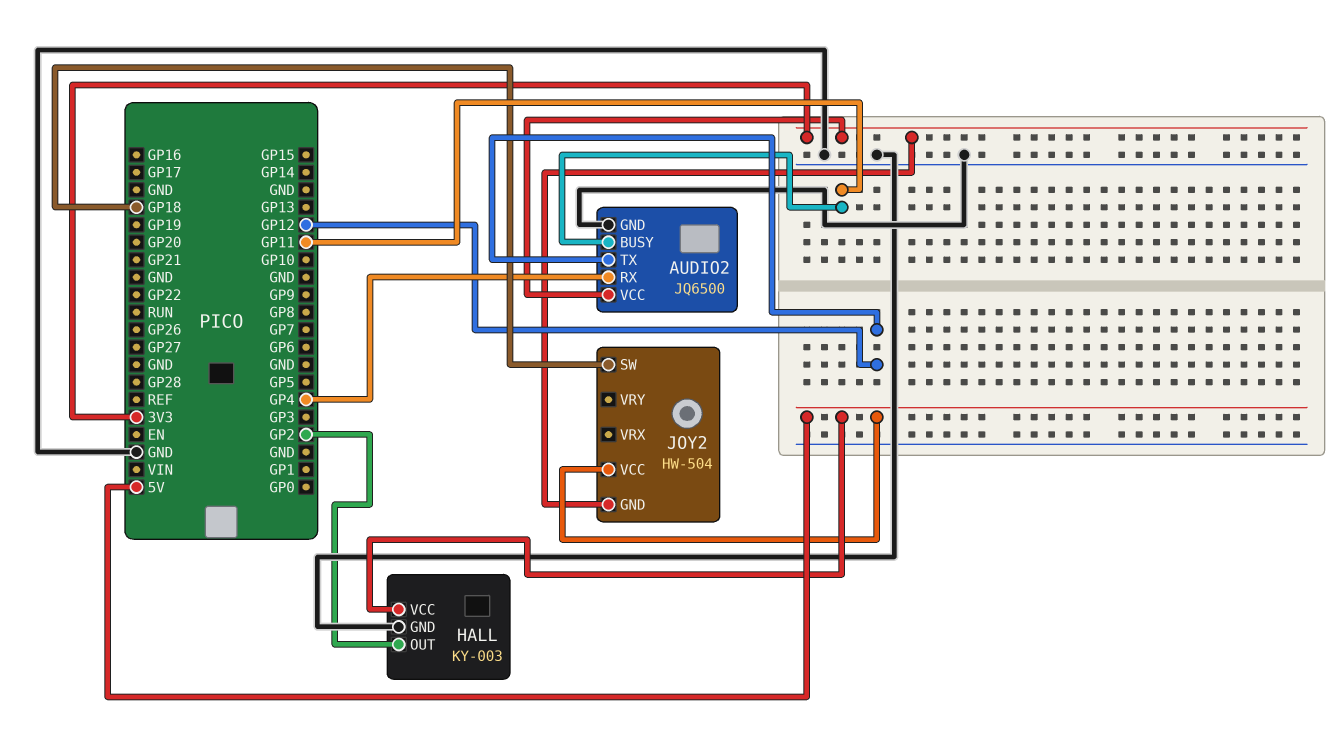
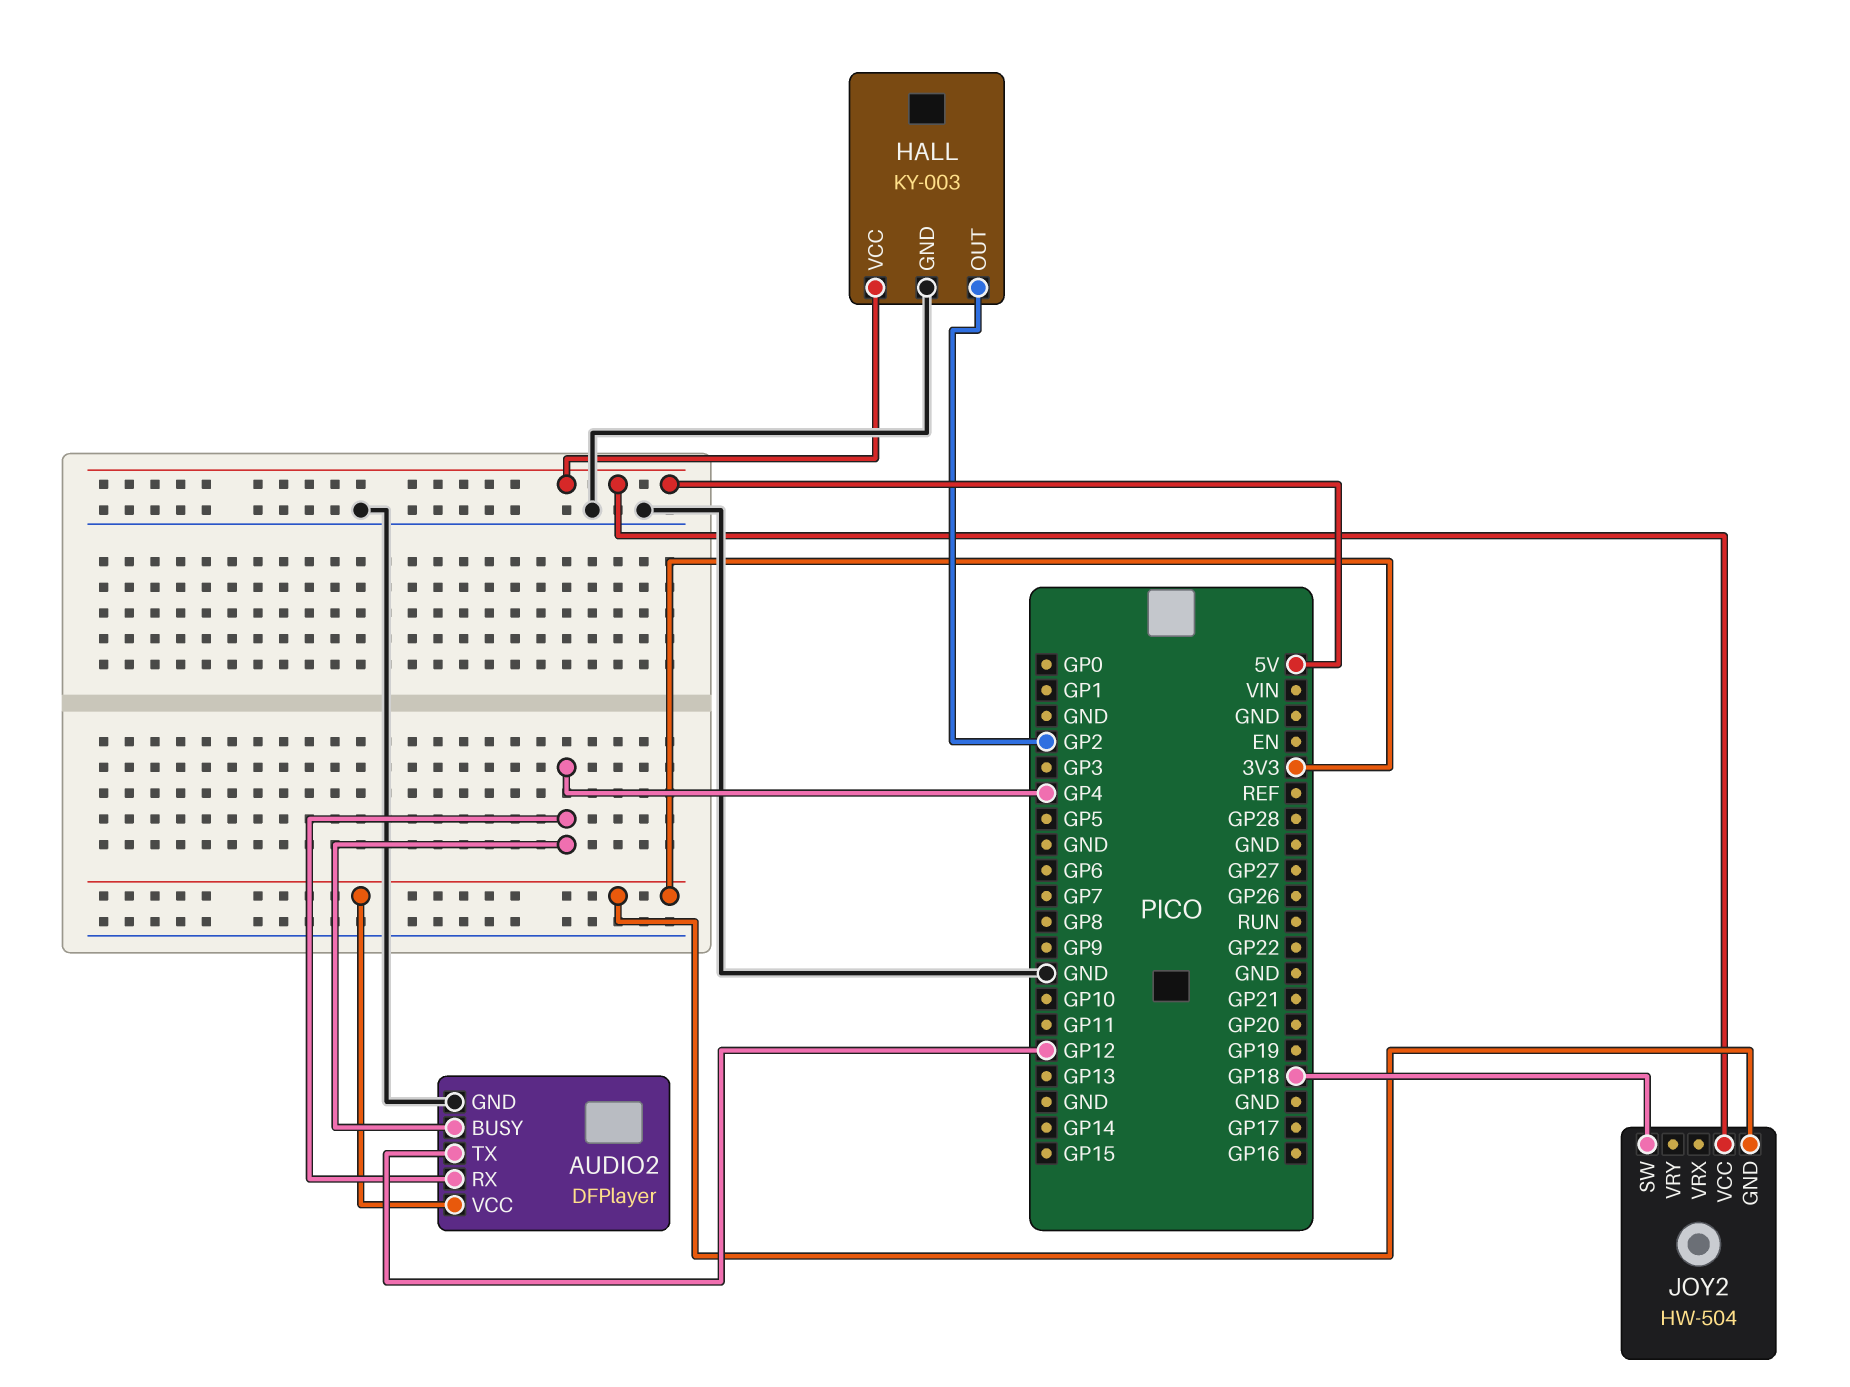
AUDIO2: JQ6500 -> DFPlayer
AUDIO2 pin BUSY: GP11 -> GP4

